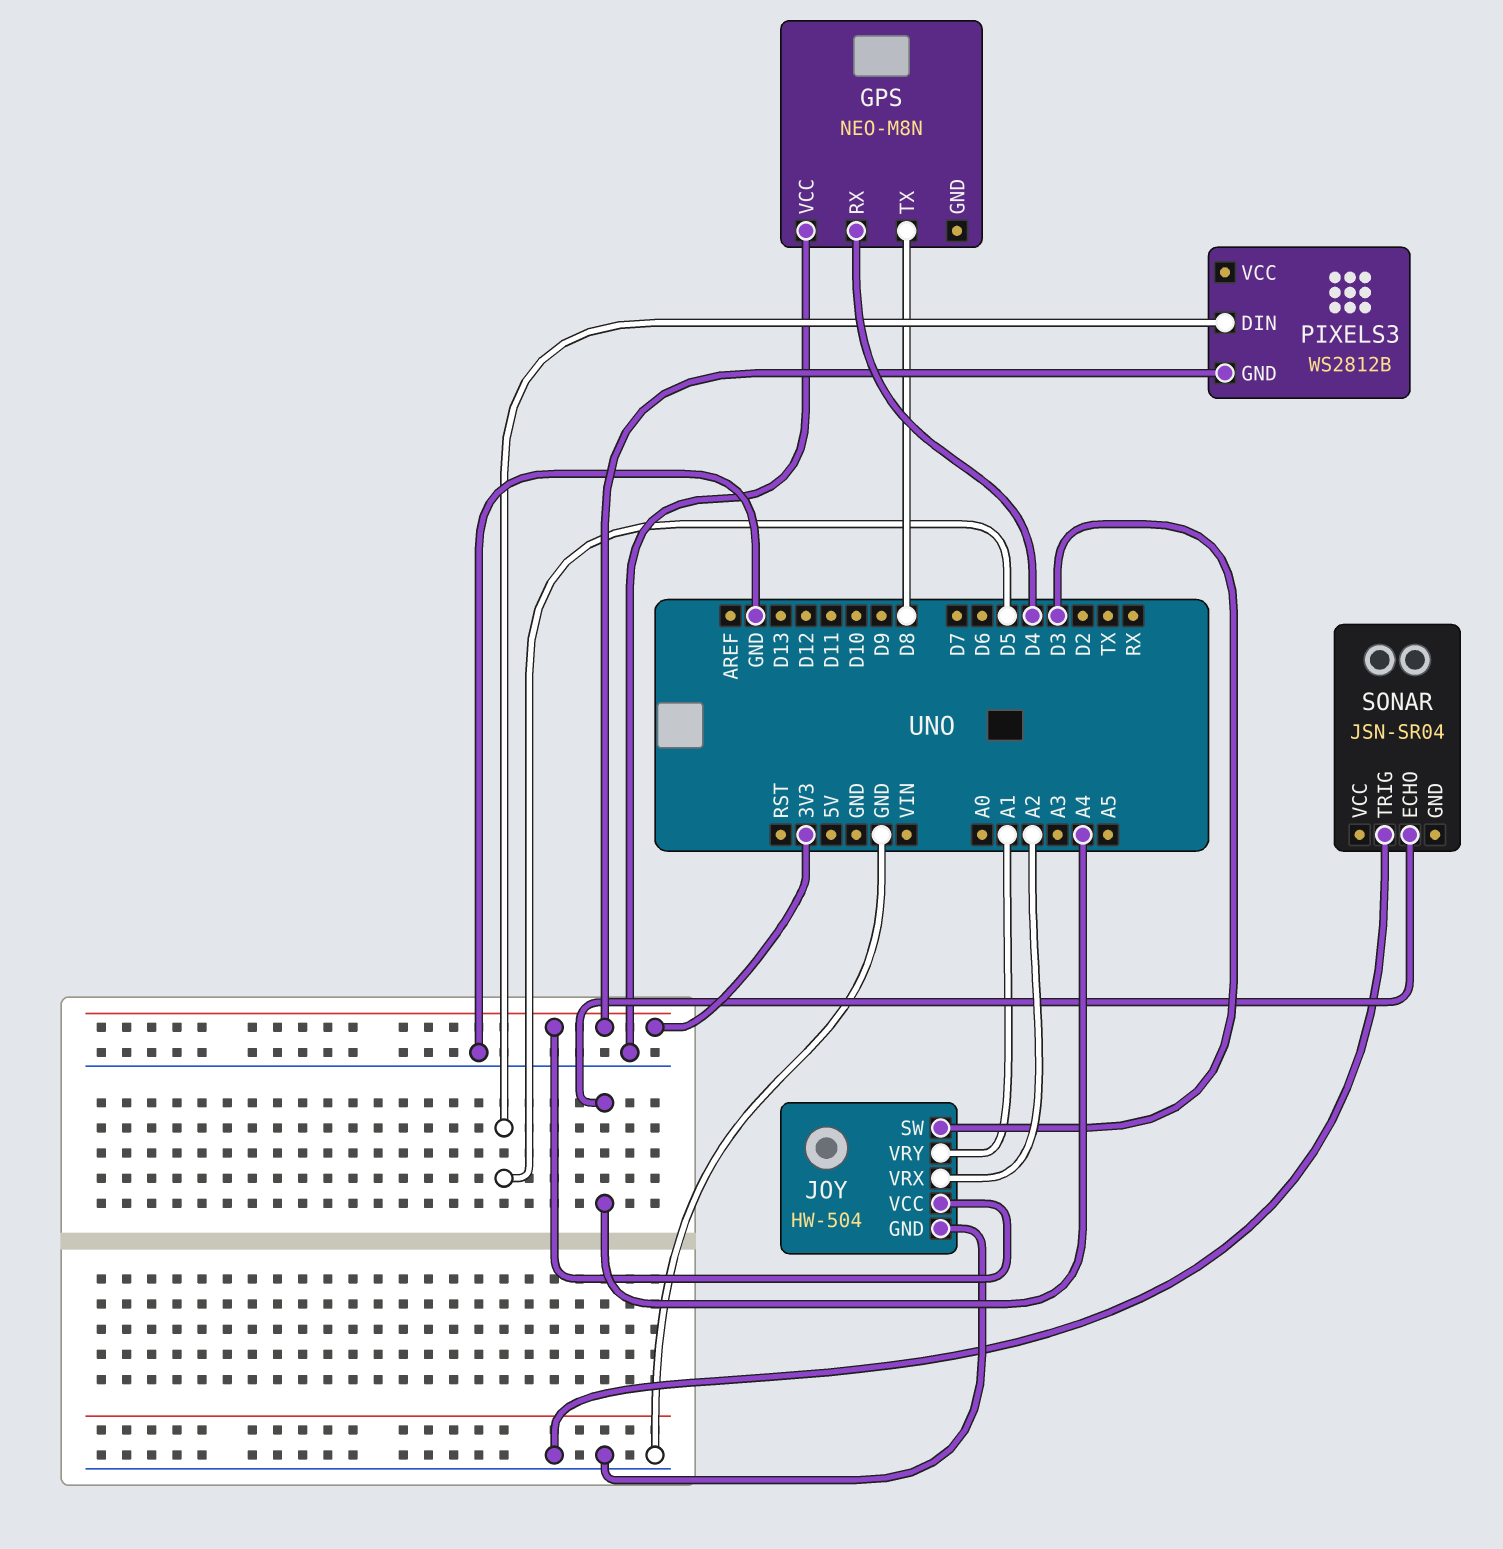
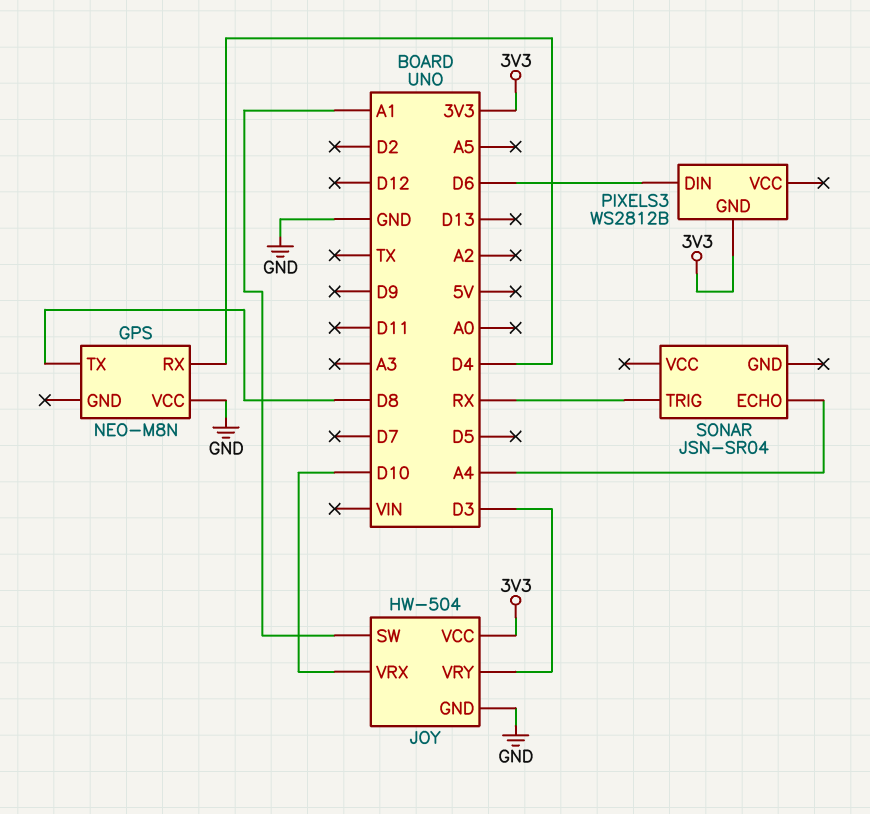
JOY pin SW: D3 -> A1
JOY pin VRX: A2 -> D10
JOY pin VRY: A1 -> D3
PIXELS3 pin DIN: D5 -> D6
SONAR pin TRIG: GND -> RX

